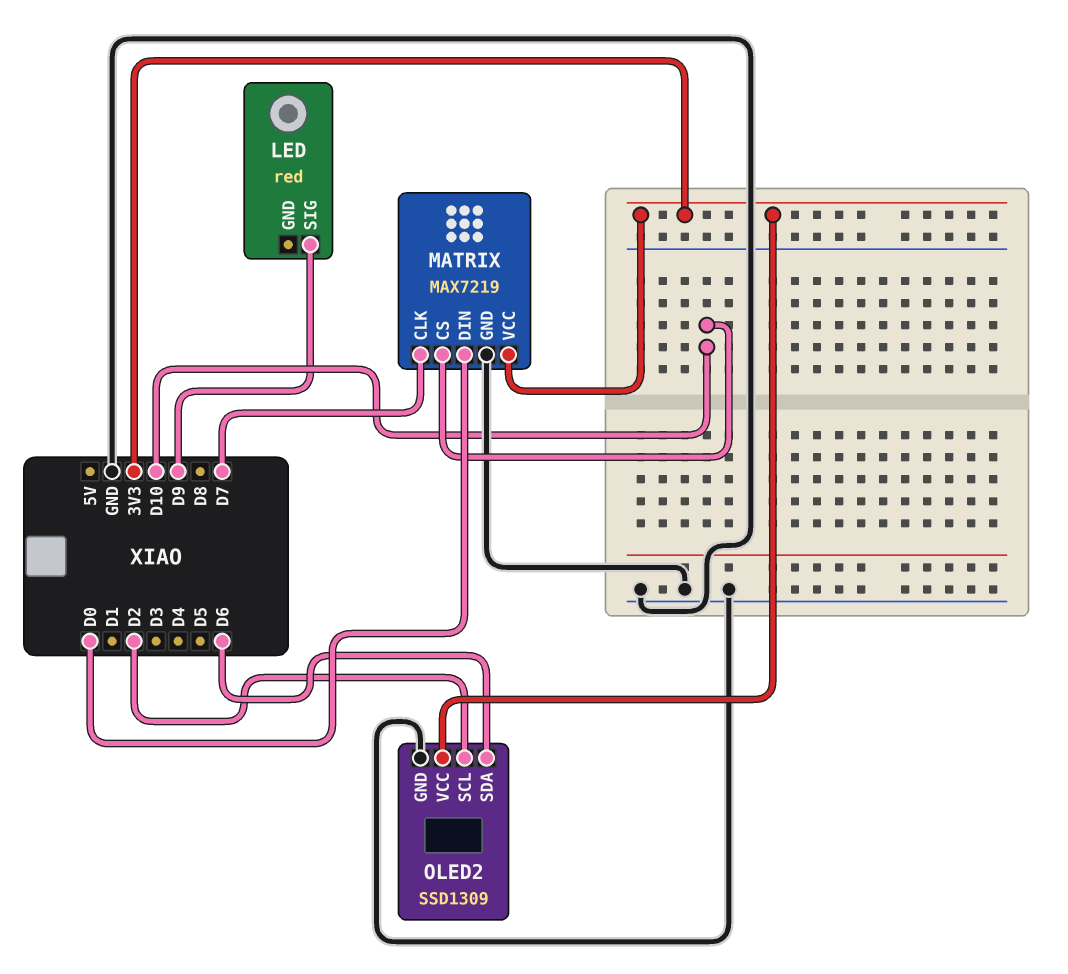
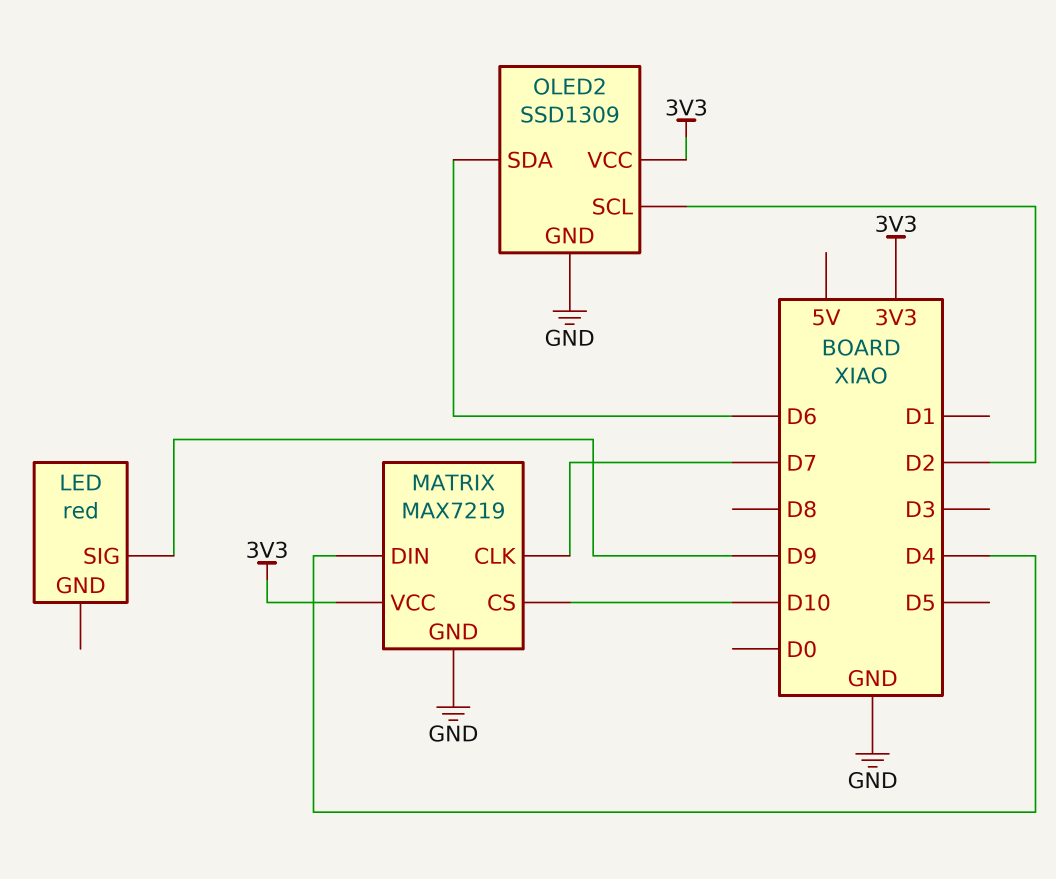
MATRIX pin DIN: D0 -> D4

